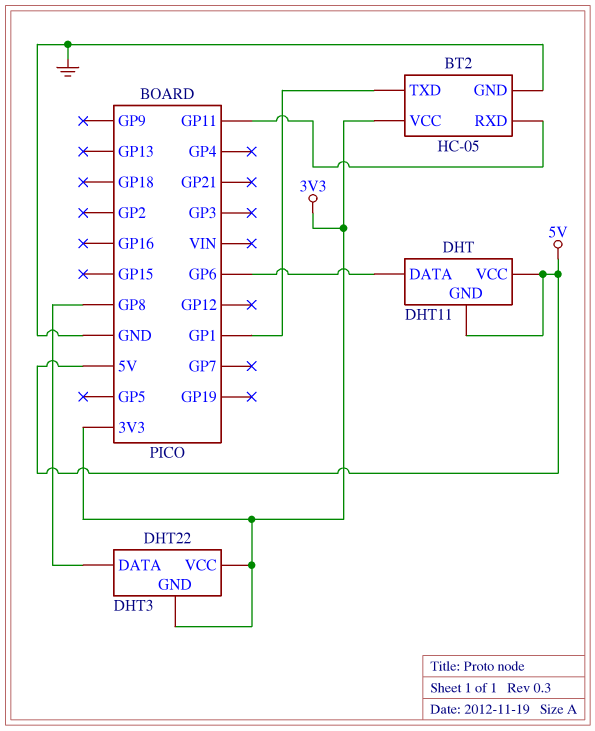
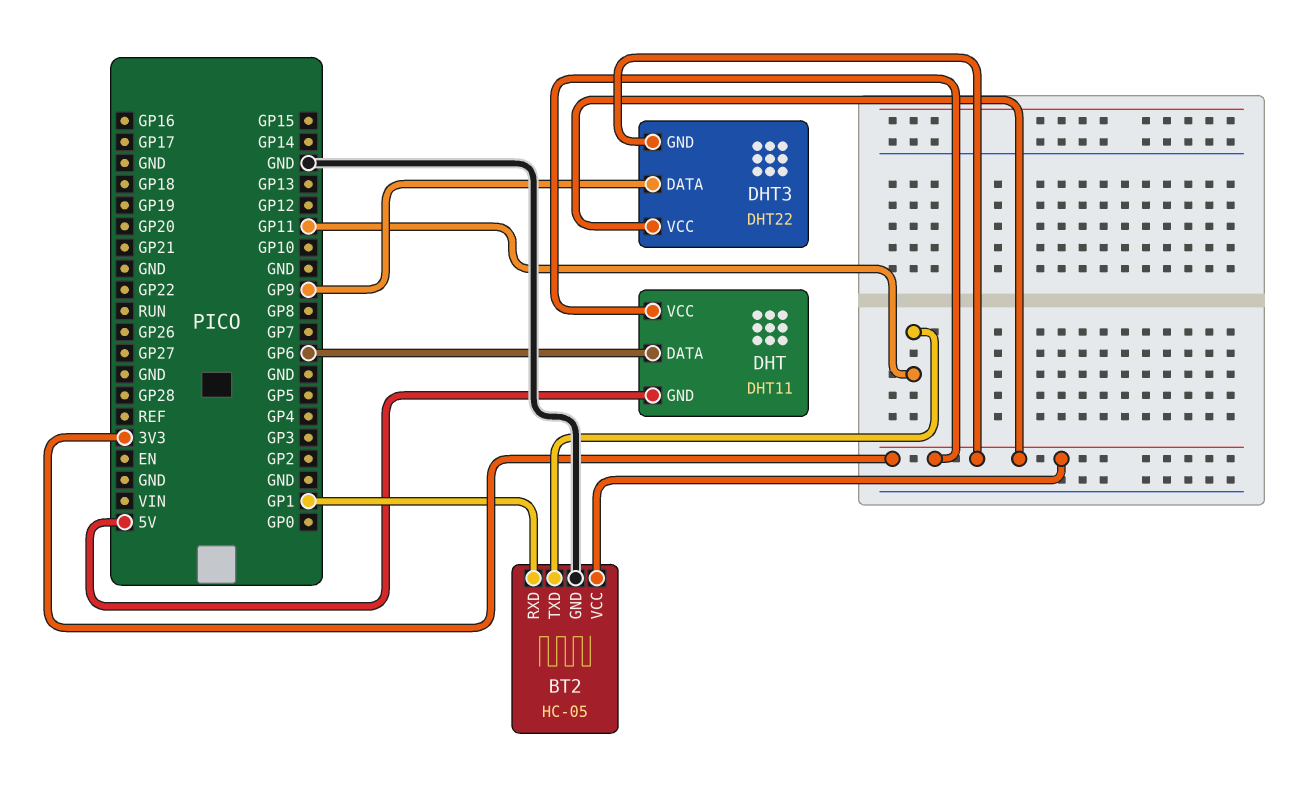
BT2 pin RXD: GP11 -> GP1
BT2 pin TXD: GP1 -> GP11
DHT pin VCC: 5V -> 3V3
DHT3 pin DATA: GP8 -> GP9

